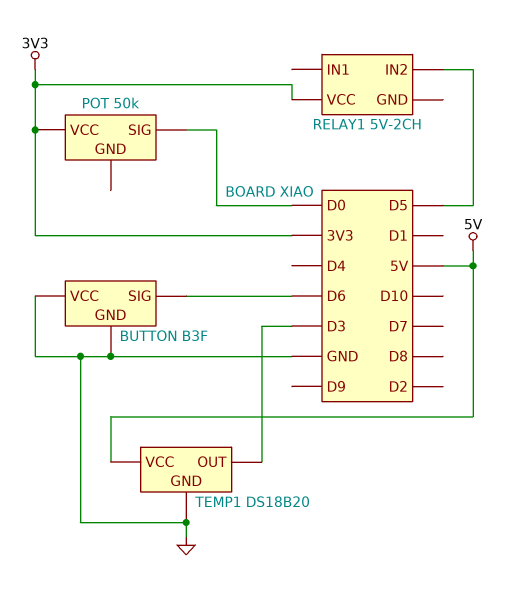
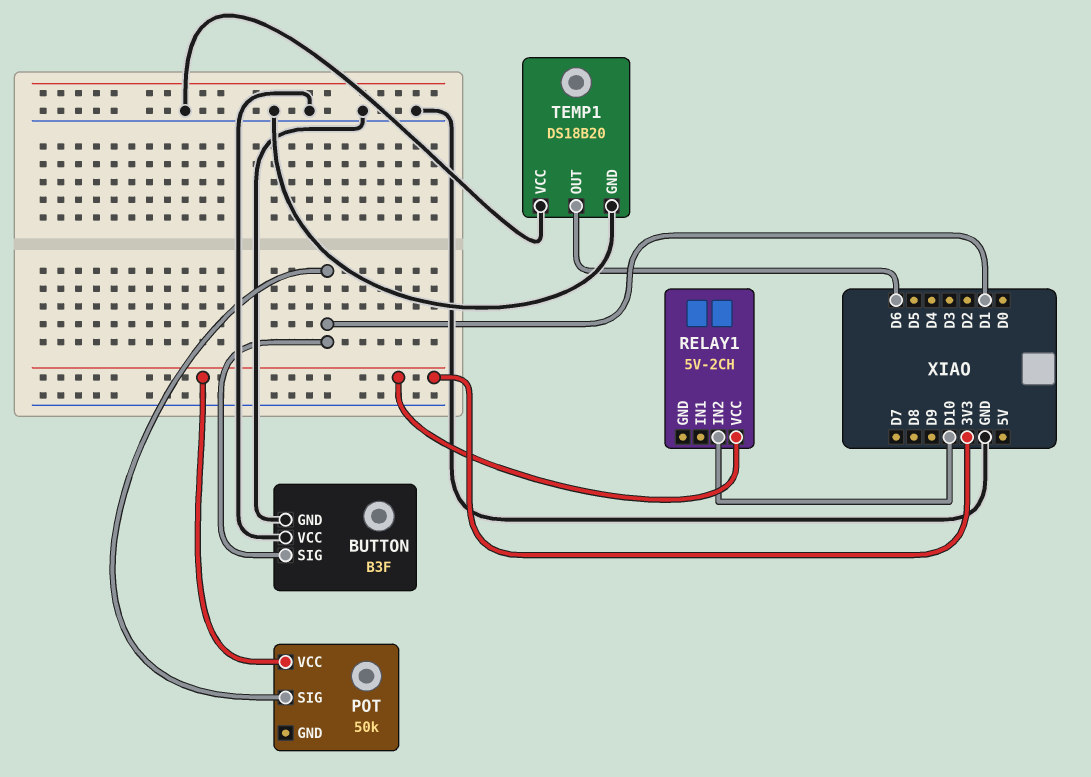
BUTTON pin SIG: D6 -> D1
POT pin SIG: D0 -> D1
RELAY1 pin IN2: D5 -> D10
TEMP1 pin OUT: D3 -> D6
TEMP1 pin VCC: 5V -> GND

